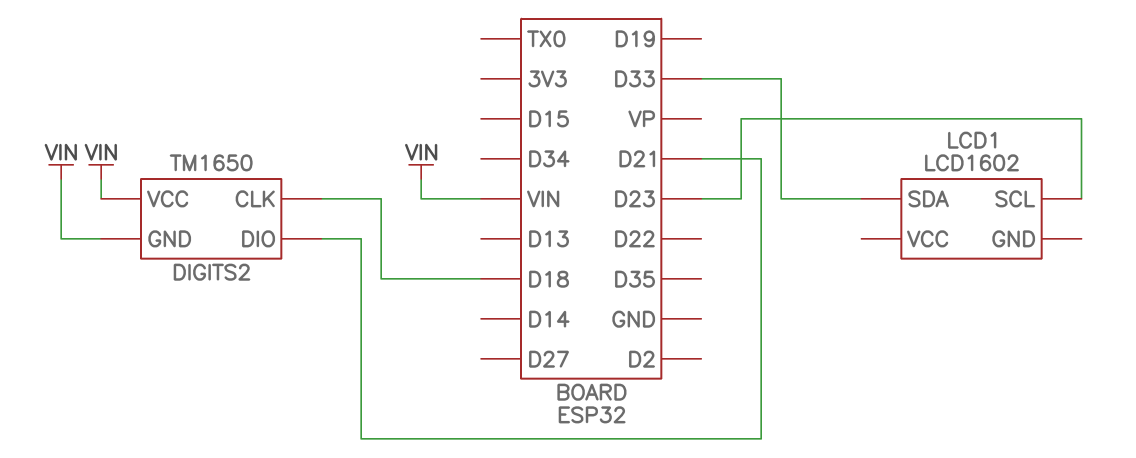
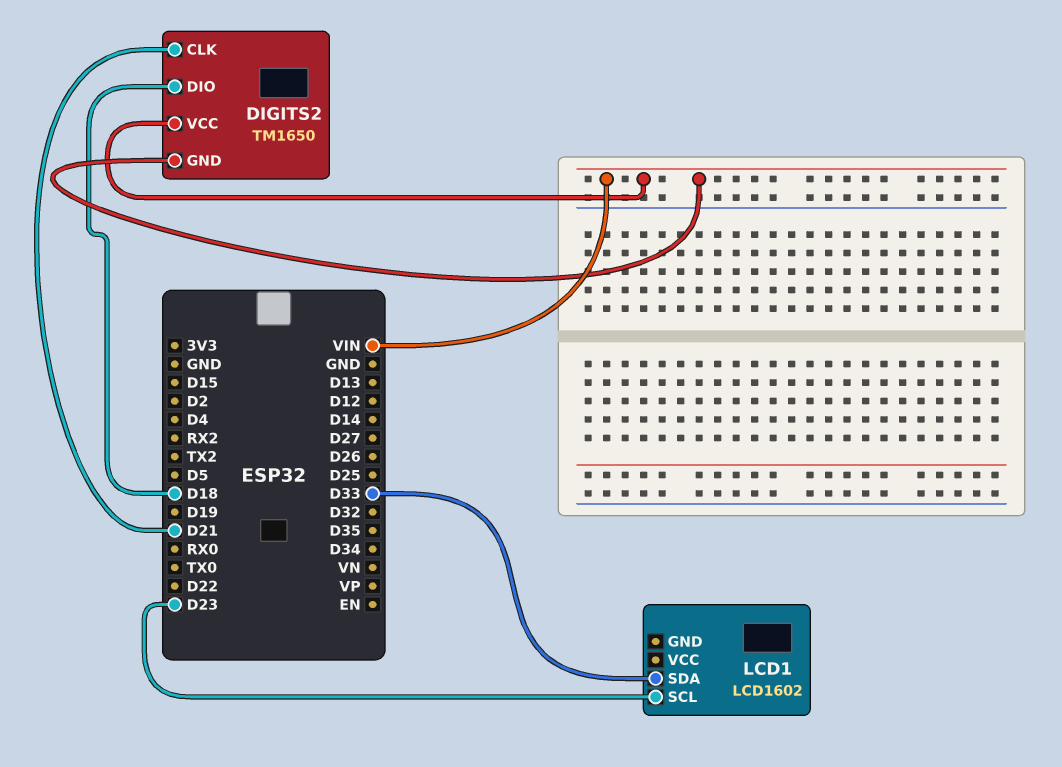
DIGITS2 pin CLK: D18 -> D21
DIGITS2 pin DIO: D21 -> D18

